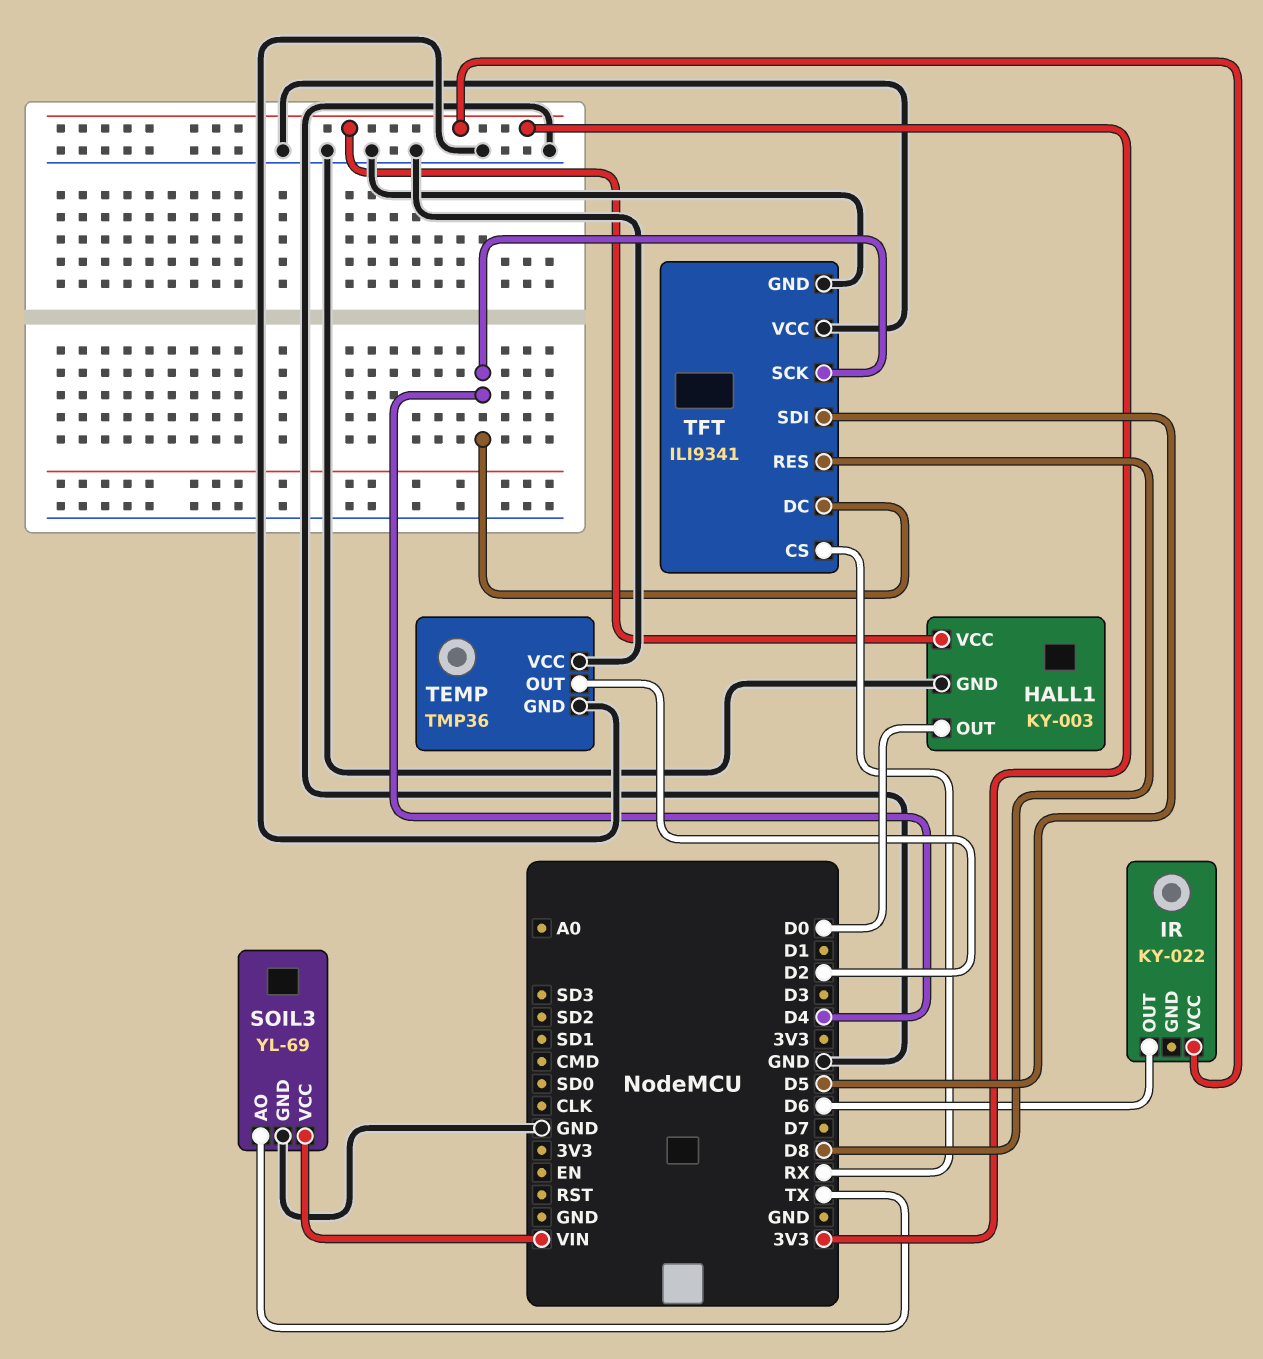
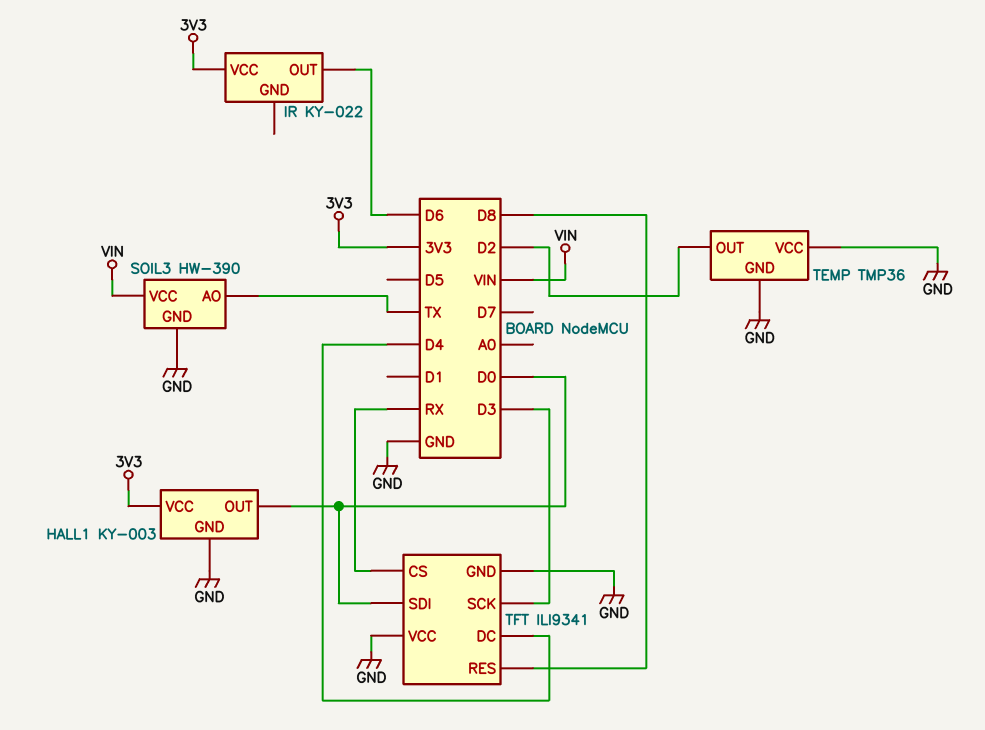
SOIL3: YL-69 -> HW-390
TFT pin SCK: D4 -> D3
TFT pin SDI: D5 -> D0

